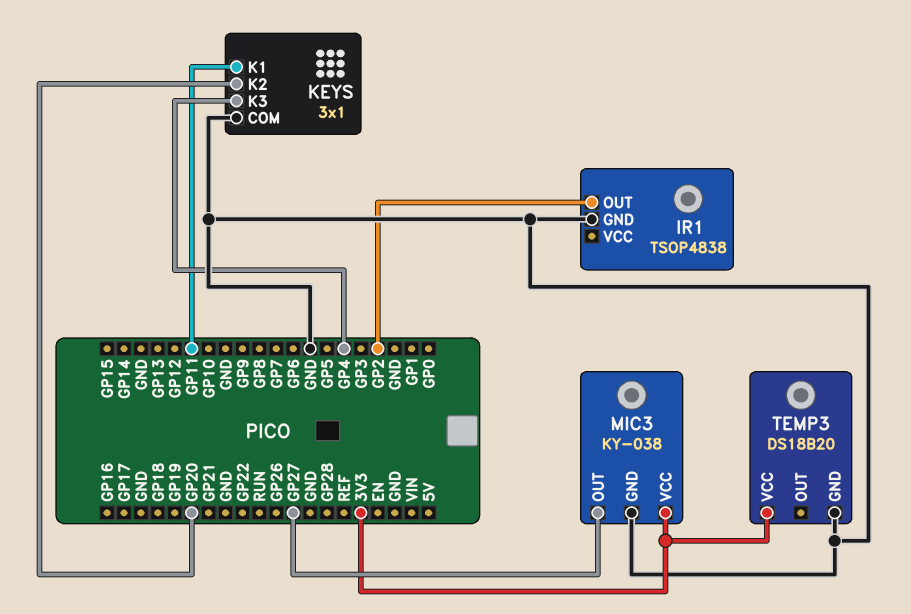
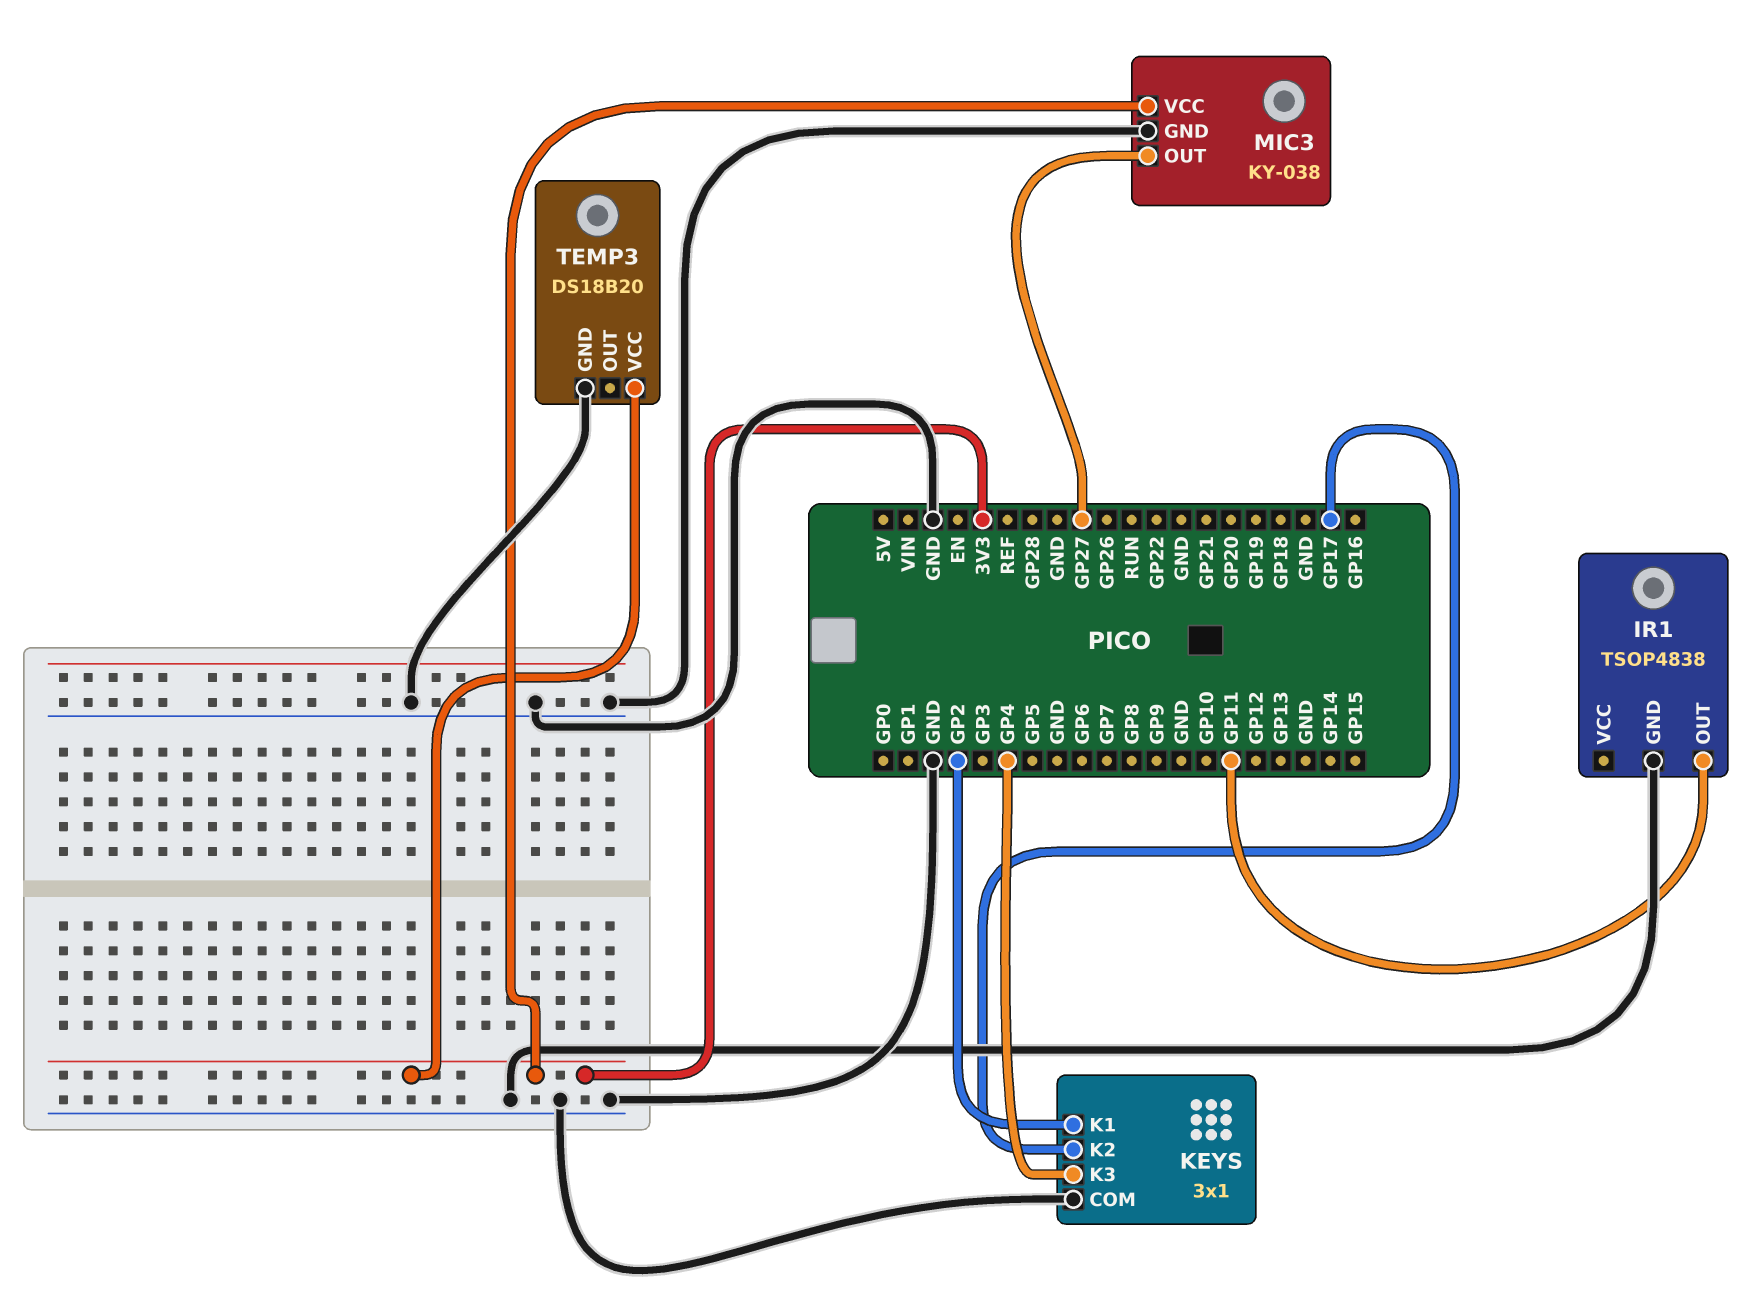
IR1 pin OUT: GP2 -> GP11
KEYS pin K1: GP11 -> GP2
KEYS pin K2: GP20 -> GP17

